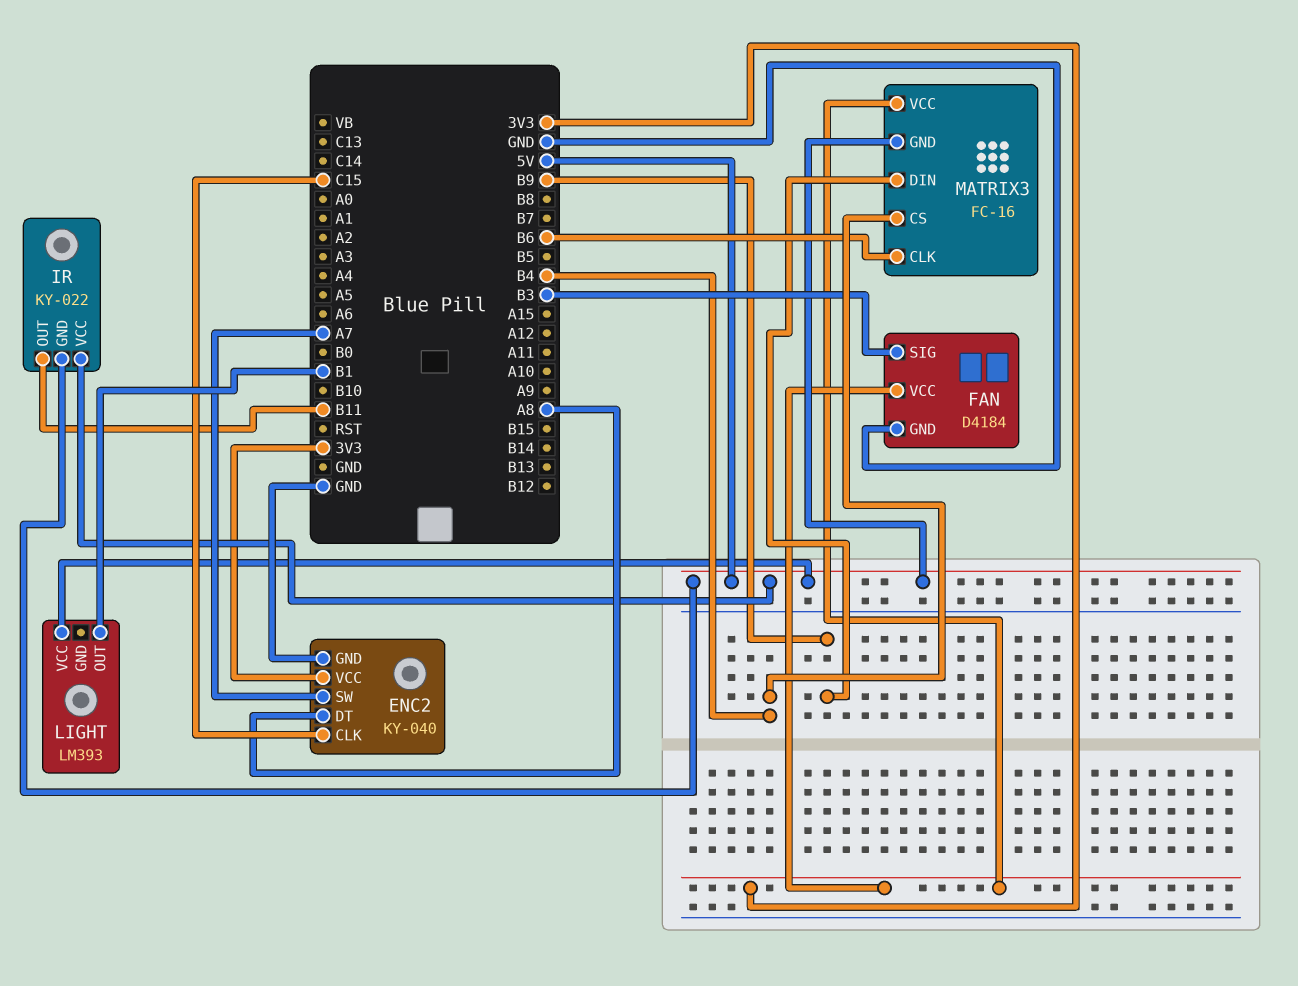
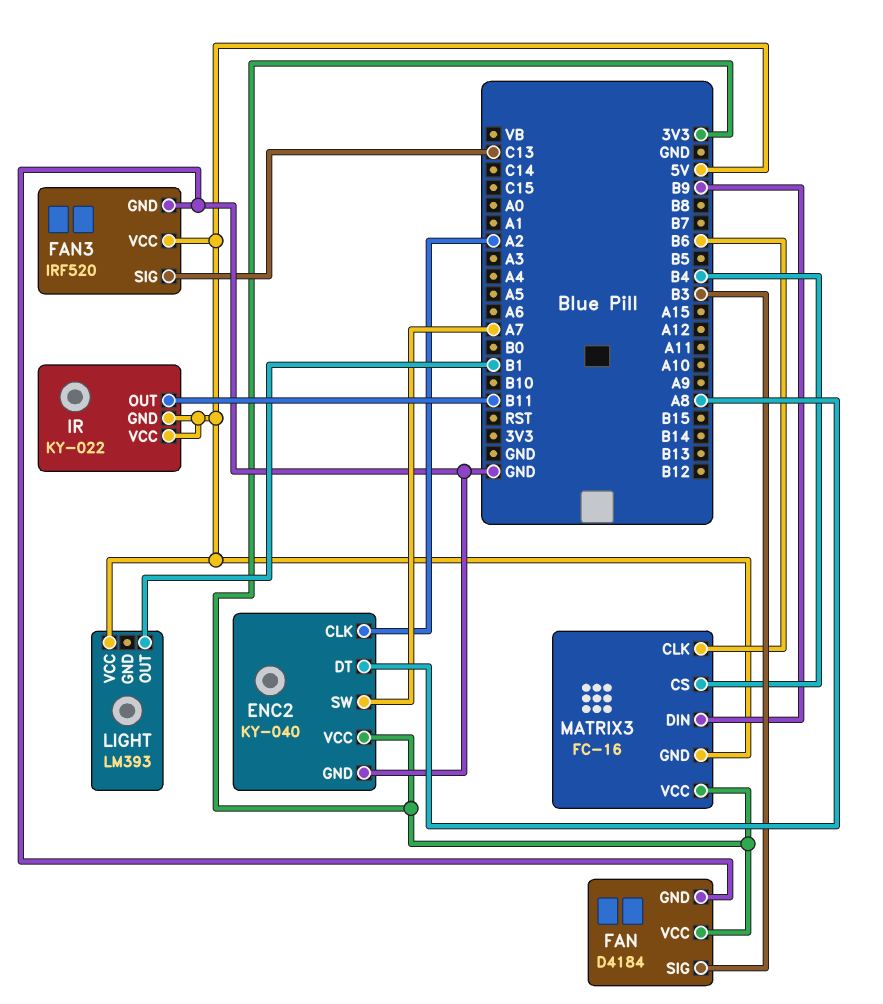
ENC2 pin CLK: C15 -> A2
FAN3: none -> IRF520
FAN3 pin GND: none -> GND
FAN3 pin SIG: none -> C13
FAN3 pin VCC: none -> 5V

